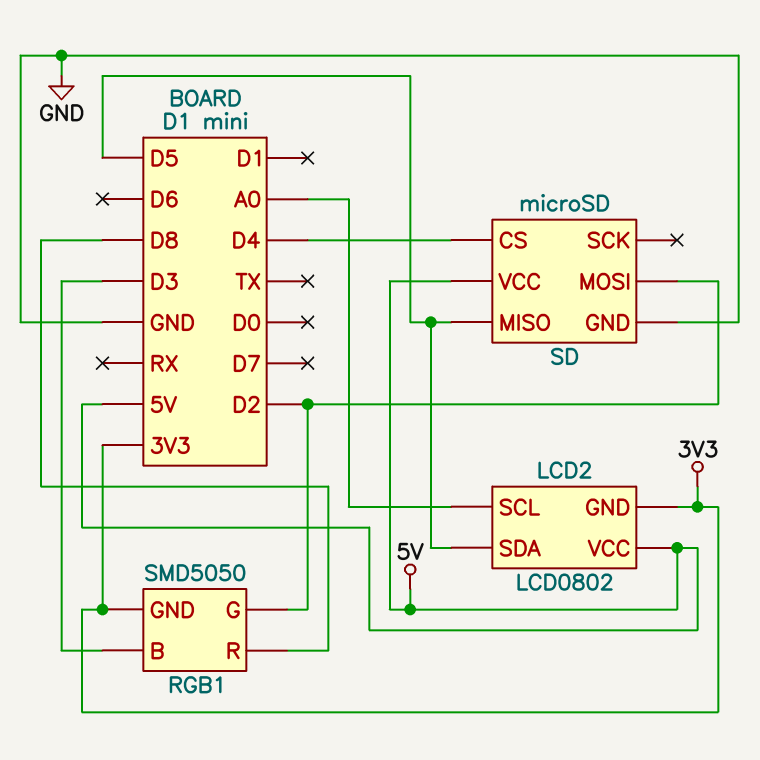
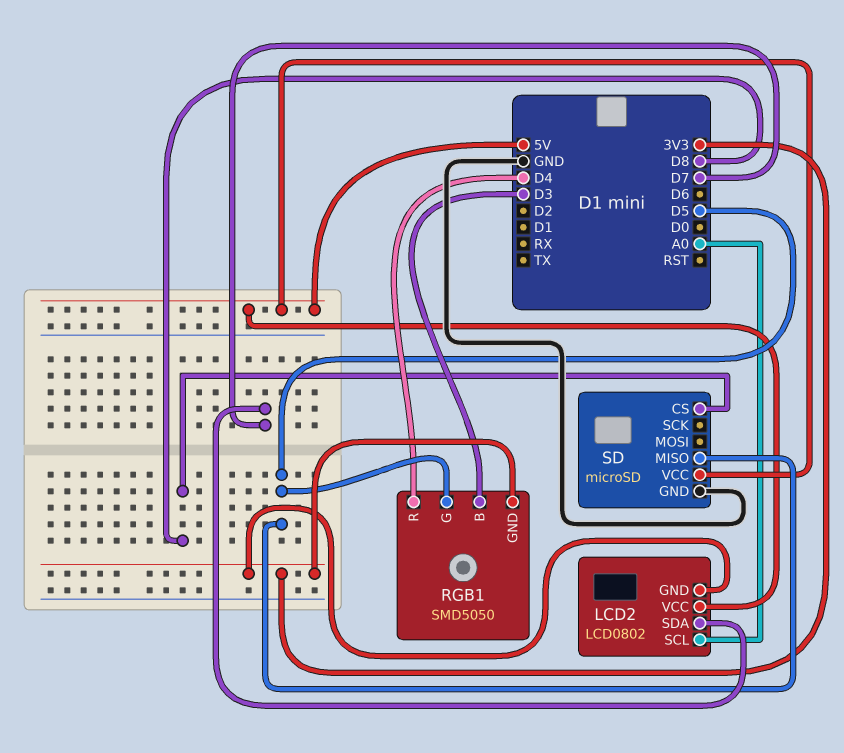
LCD2 pin SDA: D5 -> D7
RGB1 pin G: D2 -> D5
RGB1 pin R: D8 -> D4
SD pin CS: D4 -> D8
SD pin MOSI: D2 -> none

